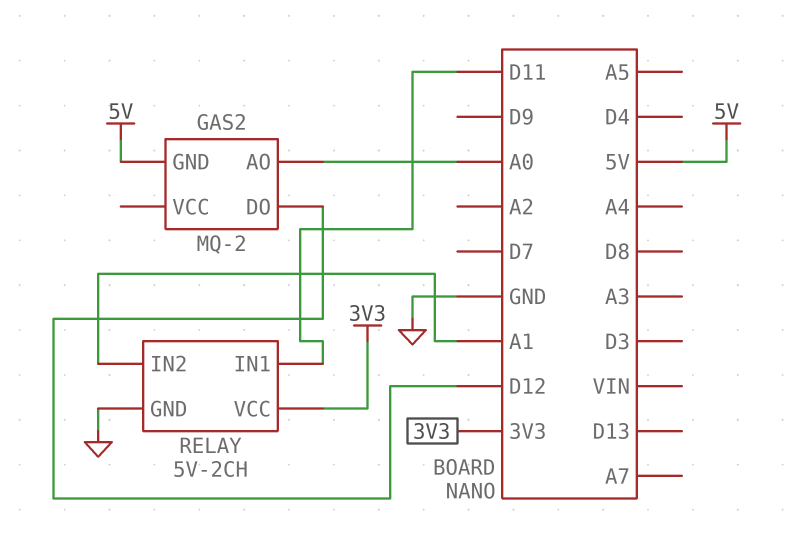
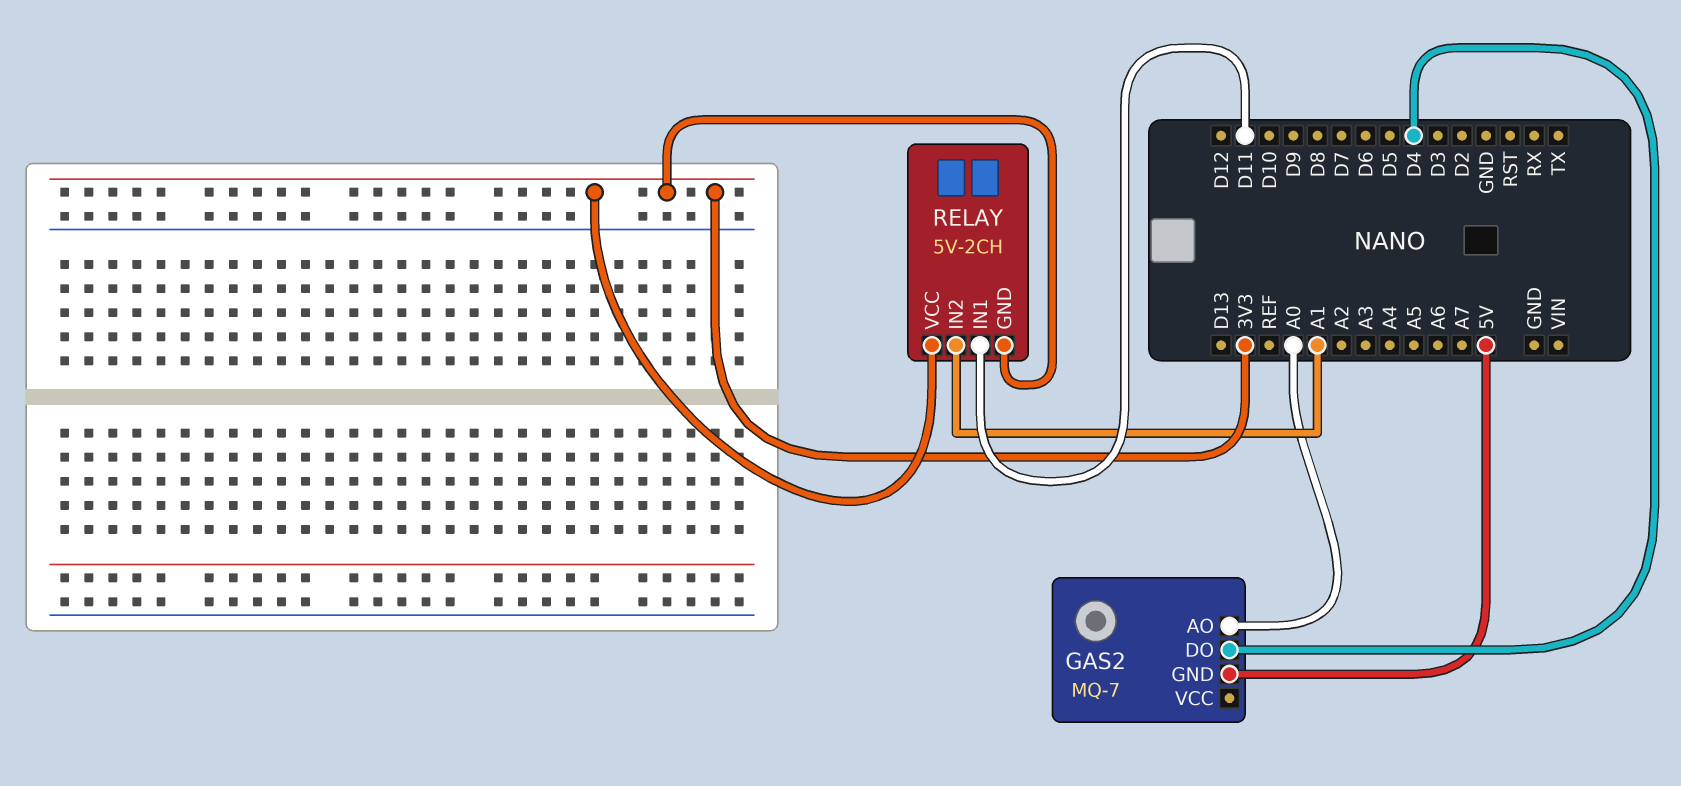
GAS2: MQ-2 -> MQ-7
GAS2 pin DO: D12 -> D4
RELAY pin GND: GND -> 3V3

